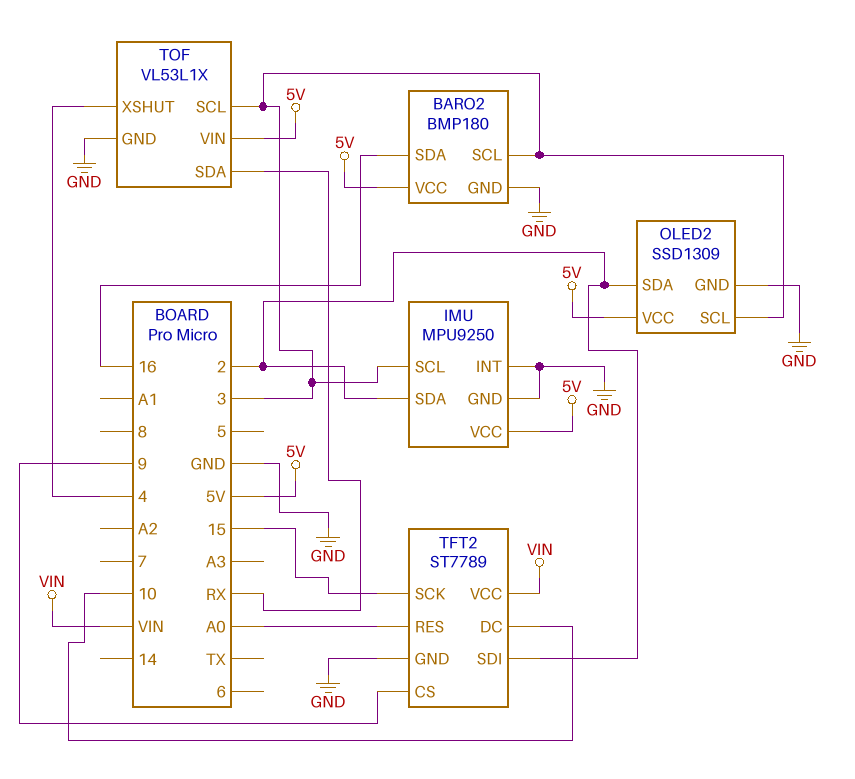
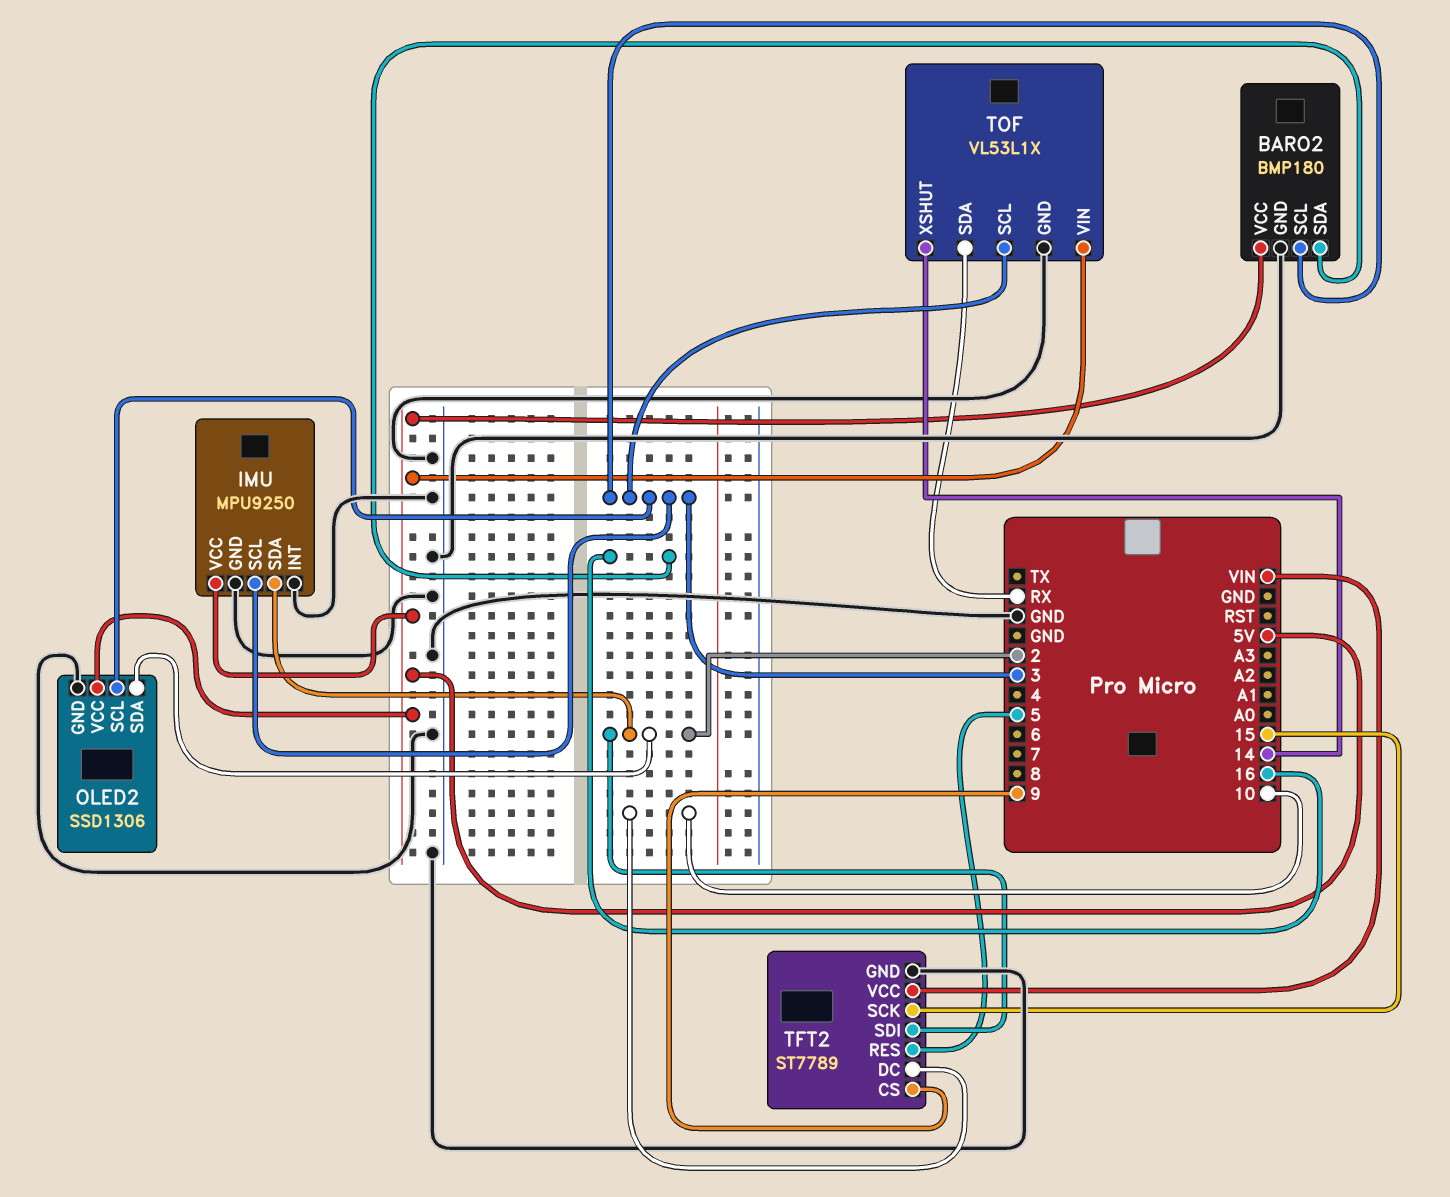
OLED2: SSD1309 -> SSD1306
TFT2 pin RES: A0 -> 5
TOF pin XSHUT: 4 -> 14

